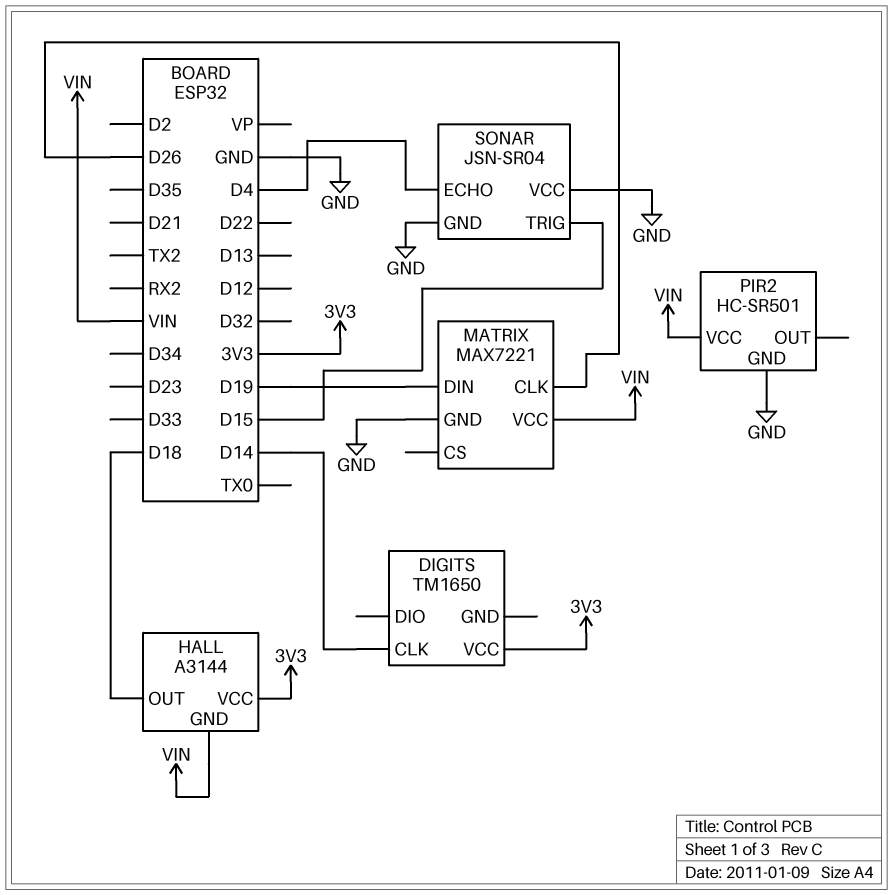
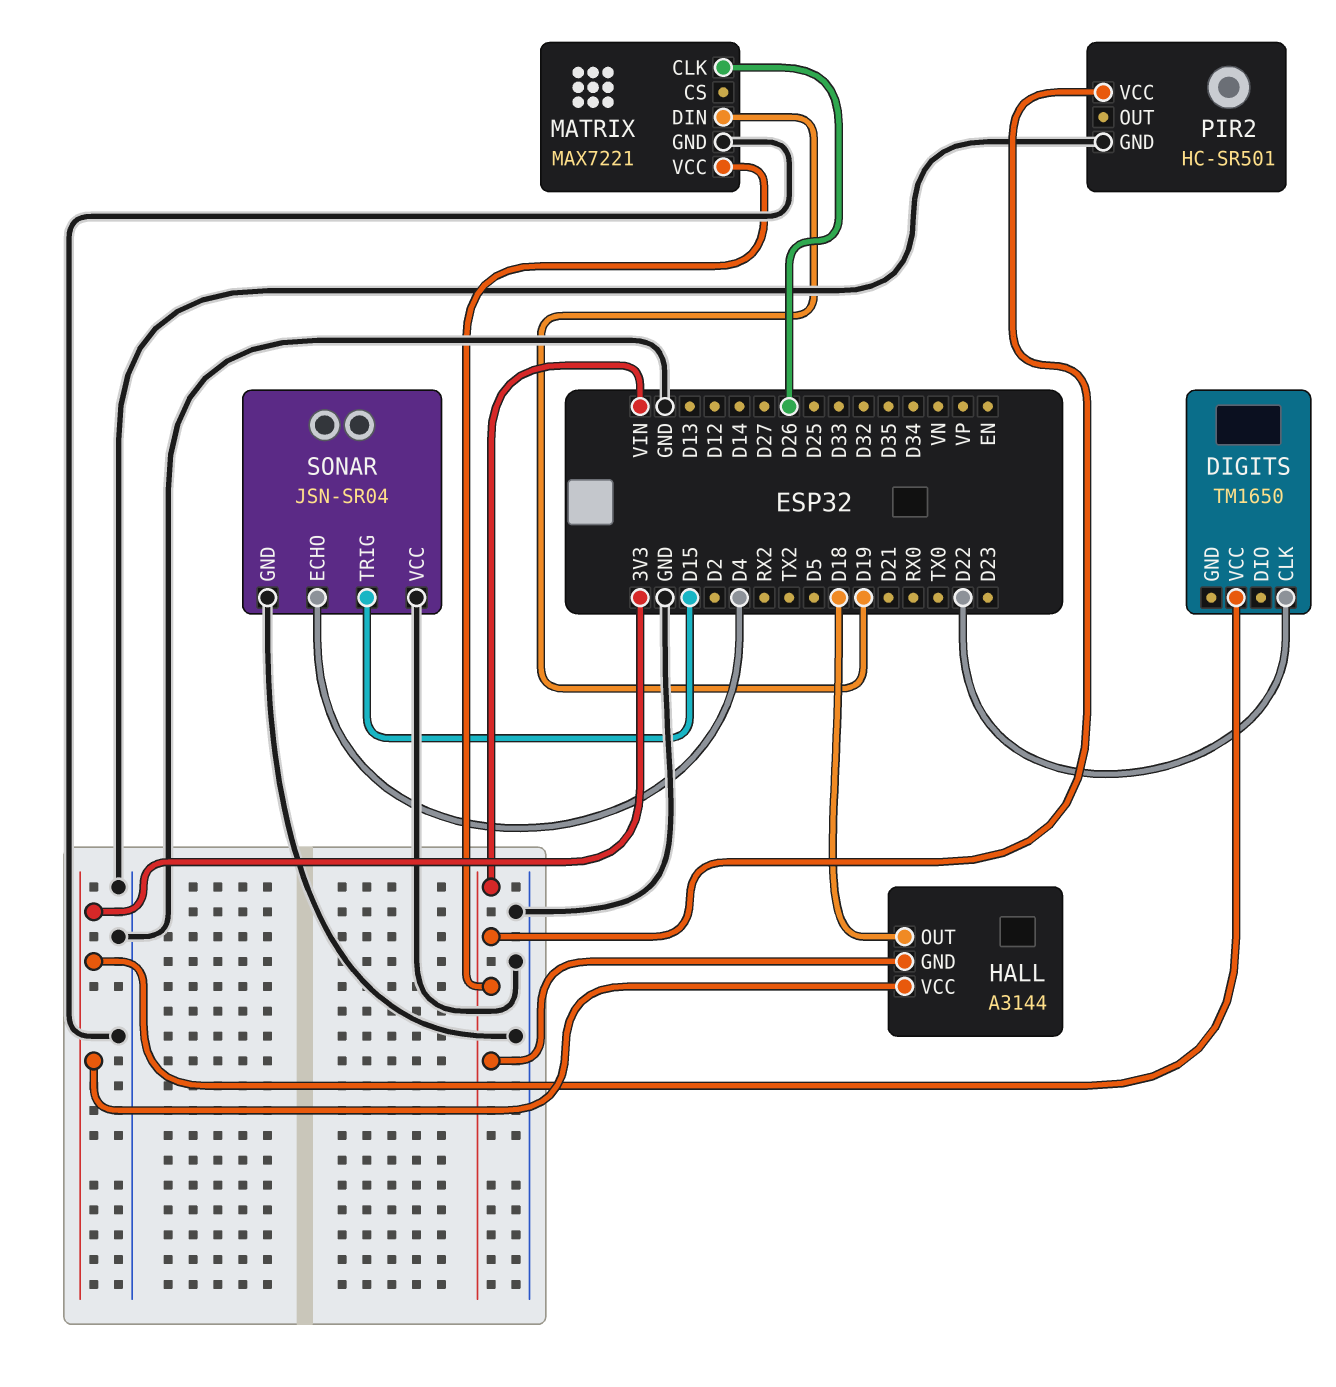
DIGITS pin CLK: D14 -> D22

